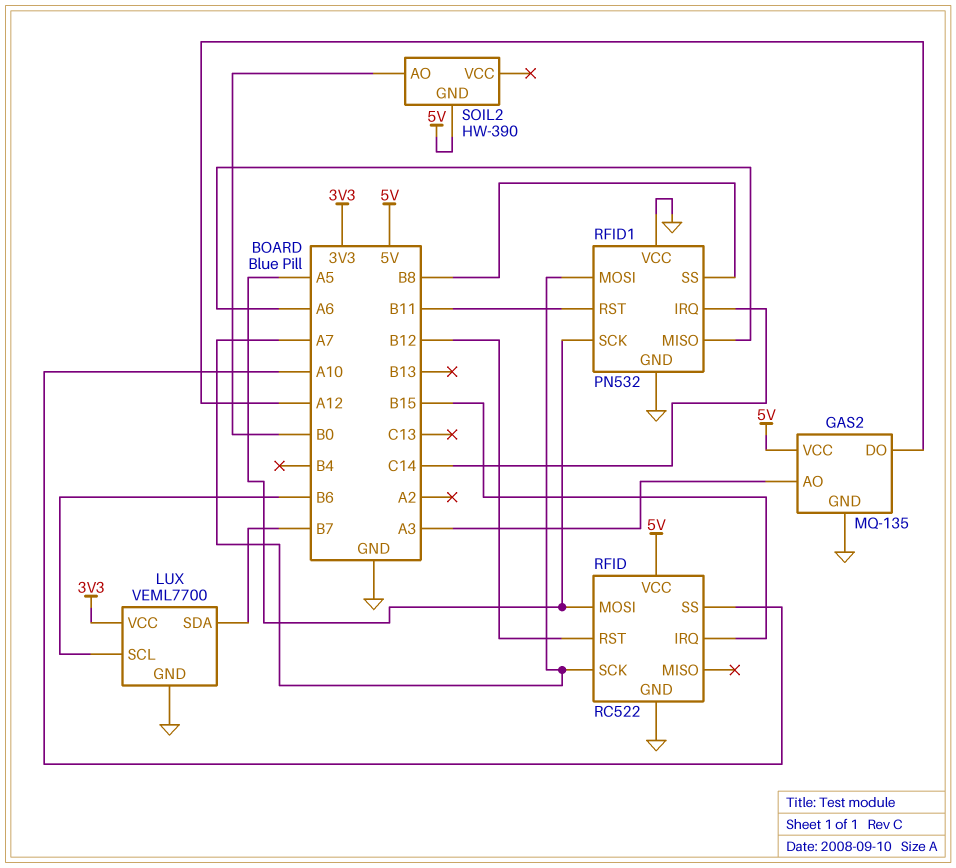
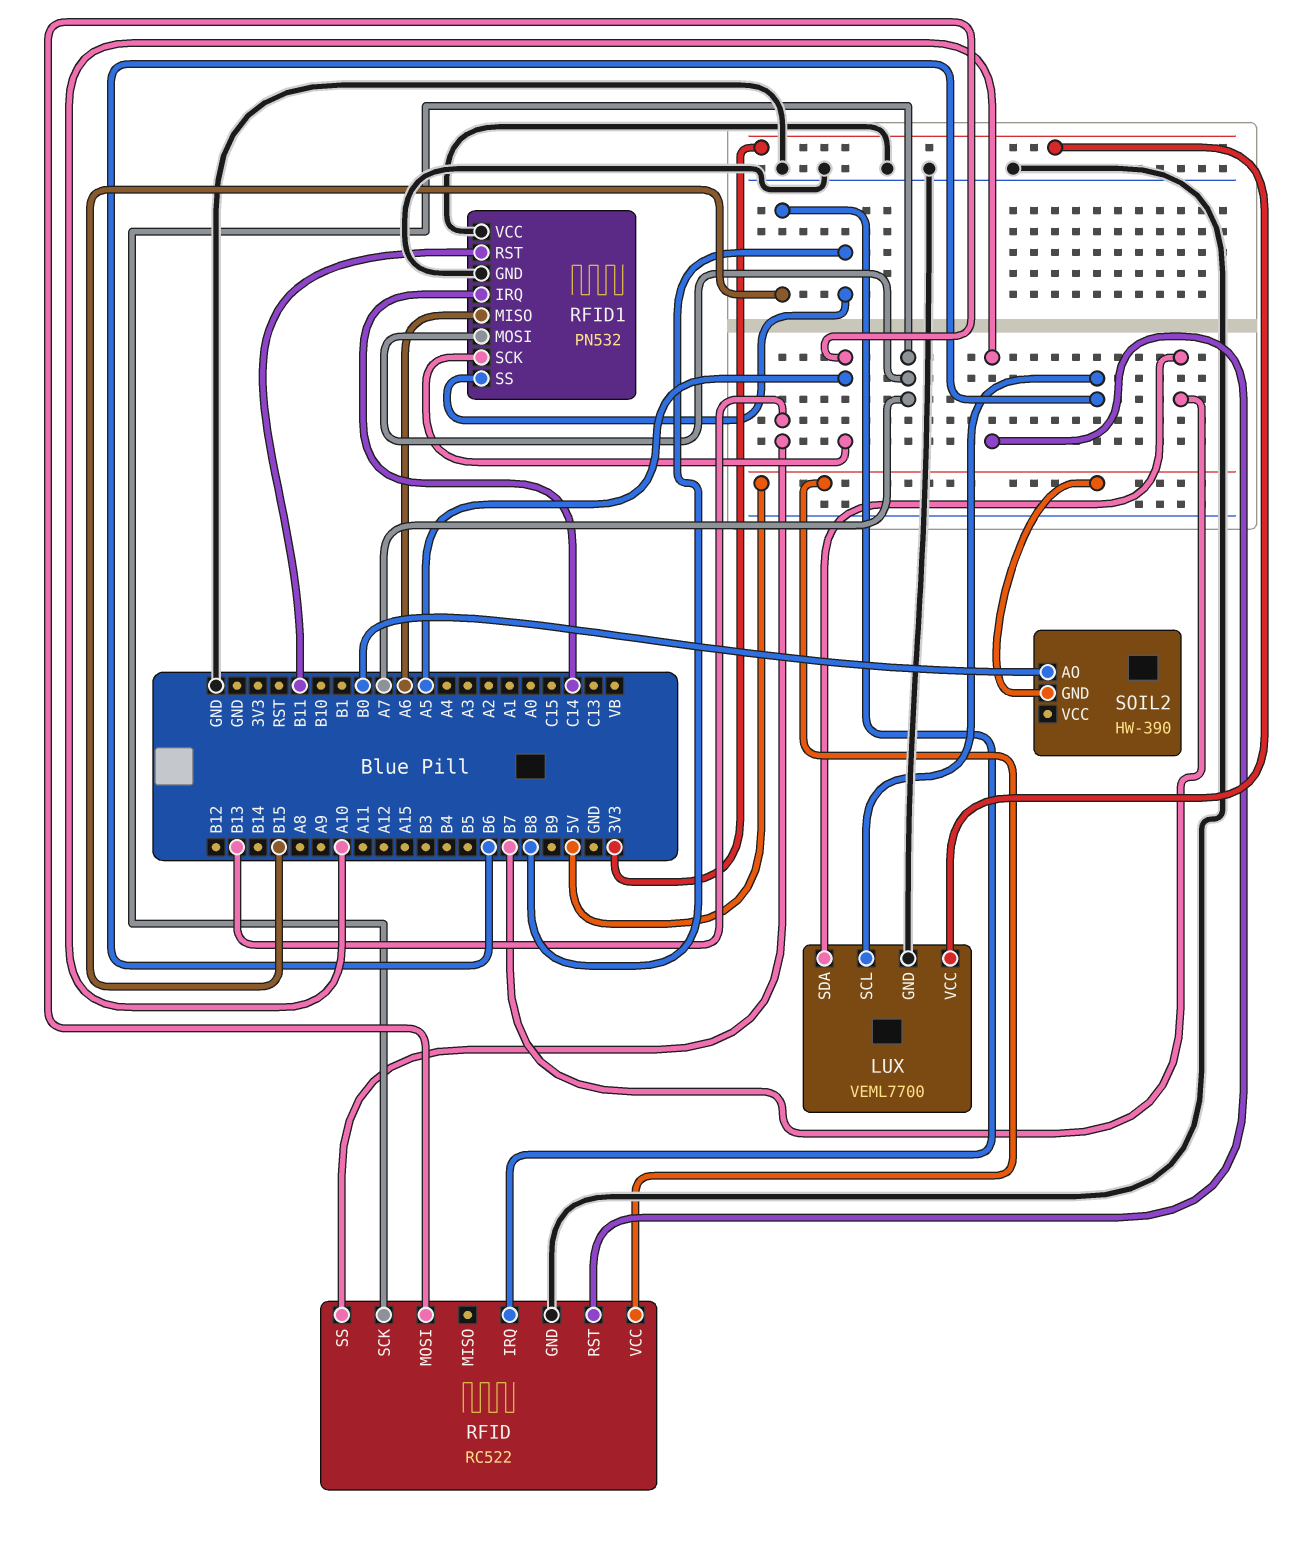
GAS2: MQ-135 -> none
GAS2 pin AO: A3 -> none
GAS2 pin DO: A12 -> none
GAS2 pin GND: GND -> none
GAS2 pin VCC: 5V -> none
RFID pin RST: B12 -> A10
RFID pin SS: A10 -> B13

